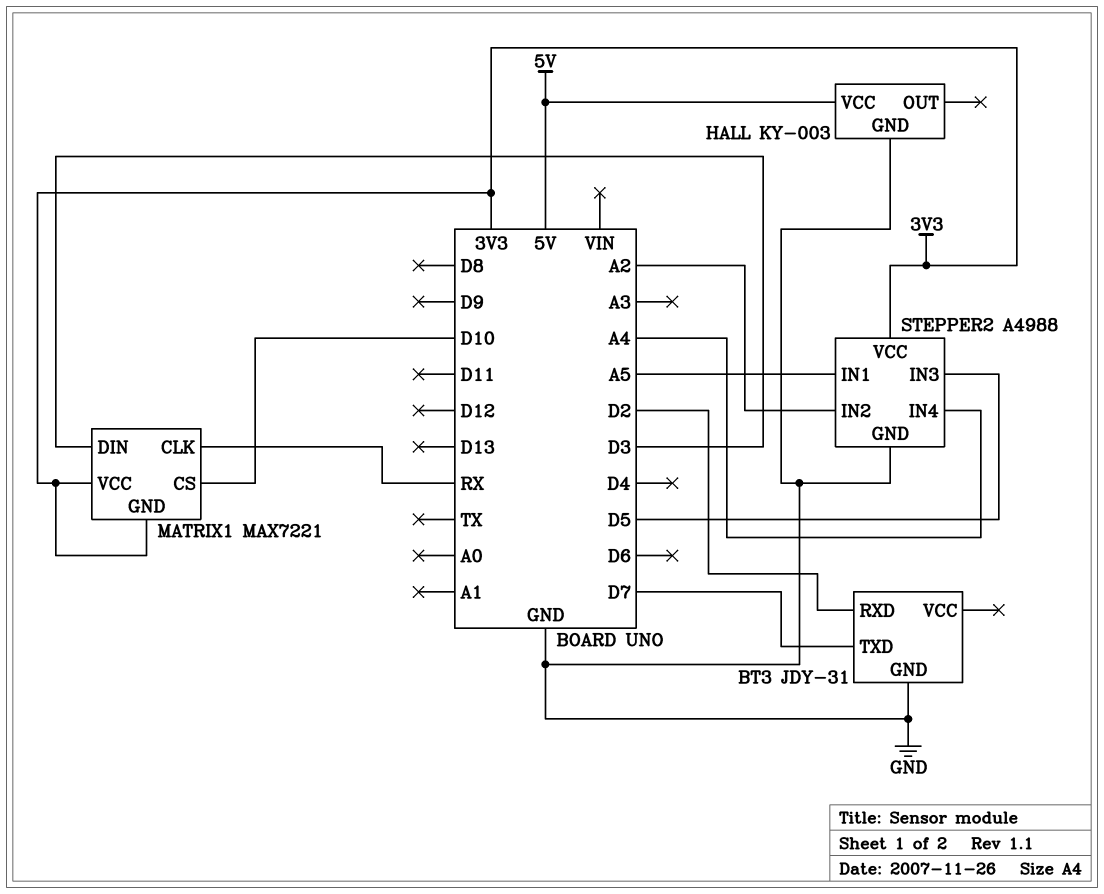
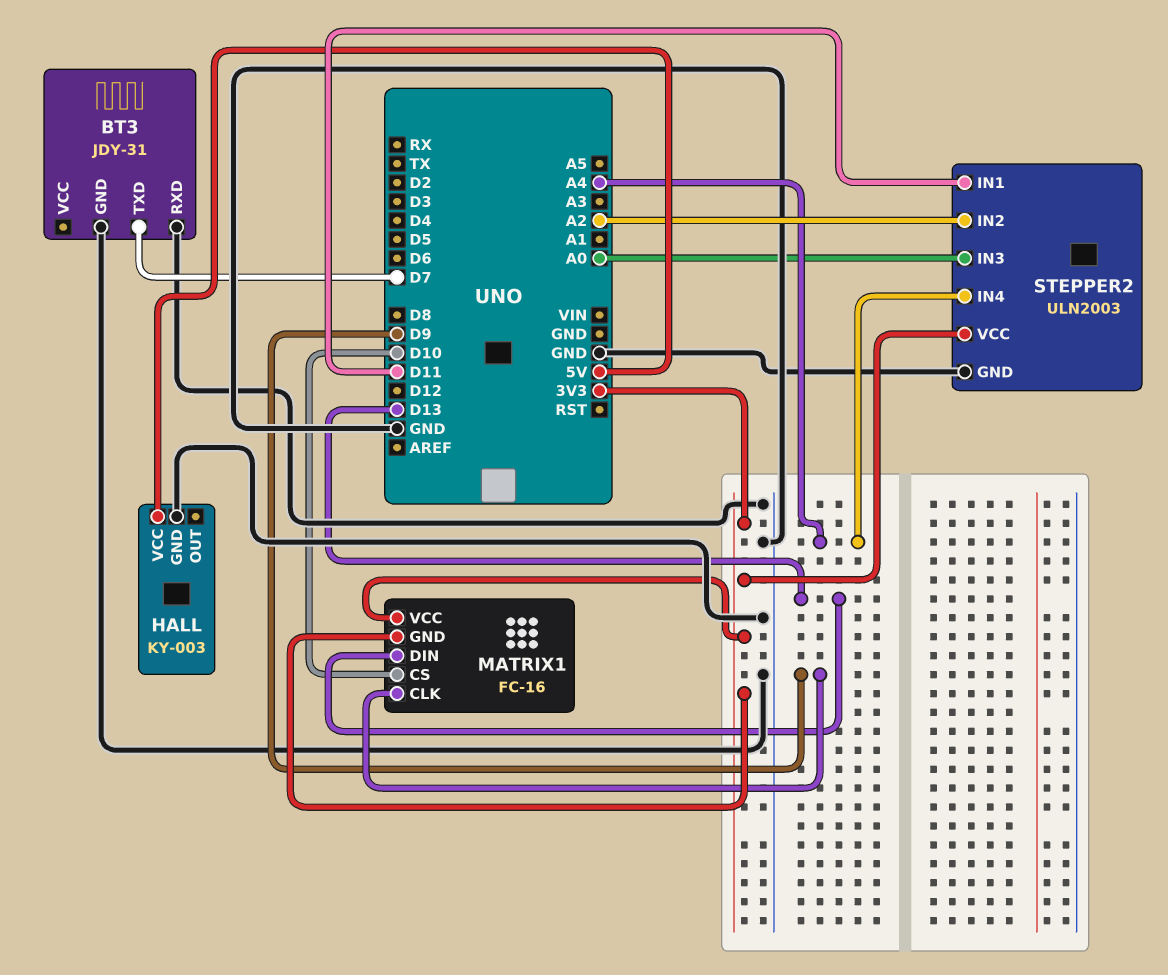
BT3 pin RXD: D2 -> GND
MATRIX1: MAX7221 -> FC-16
MATRIX1 pin CLK: RX -> D9
MATRIX1 pin DIN: D3 -> D13
STEPPER2: A4988 -> ULN2003
STEPPER2 pin IN1: A5 -> D11
STEPPER2 pin IN3: D5 -> A0

